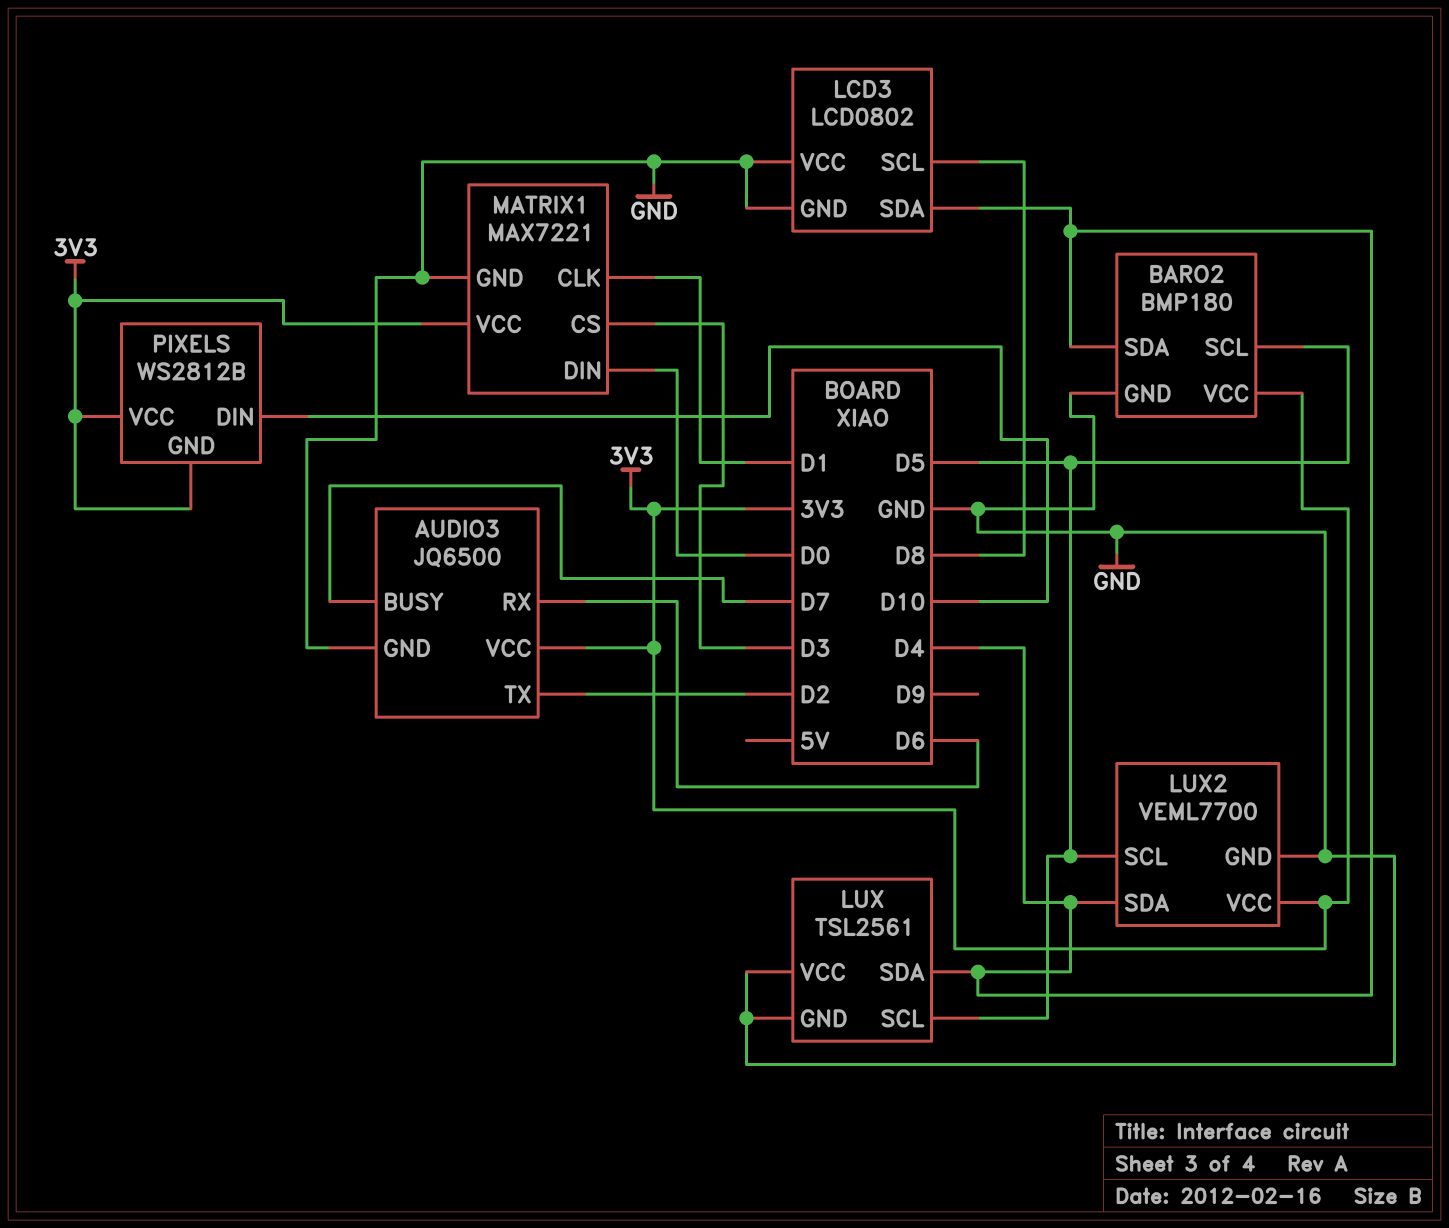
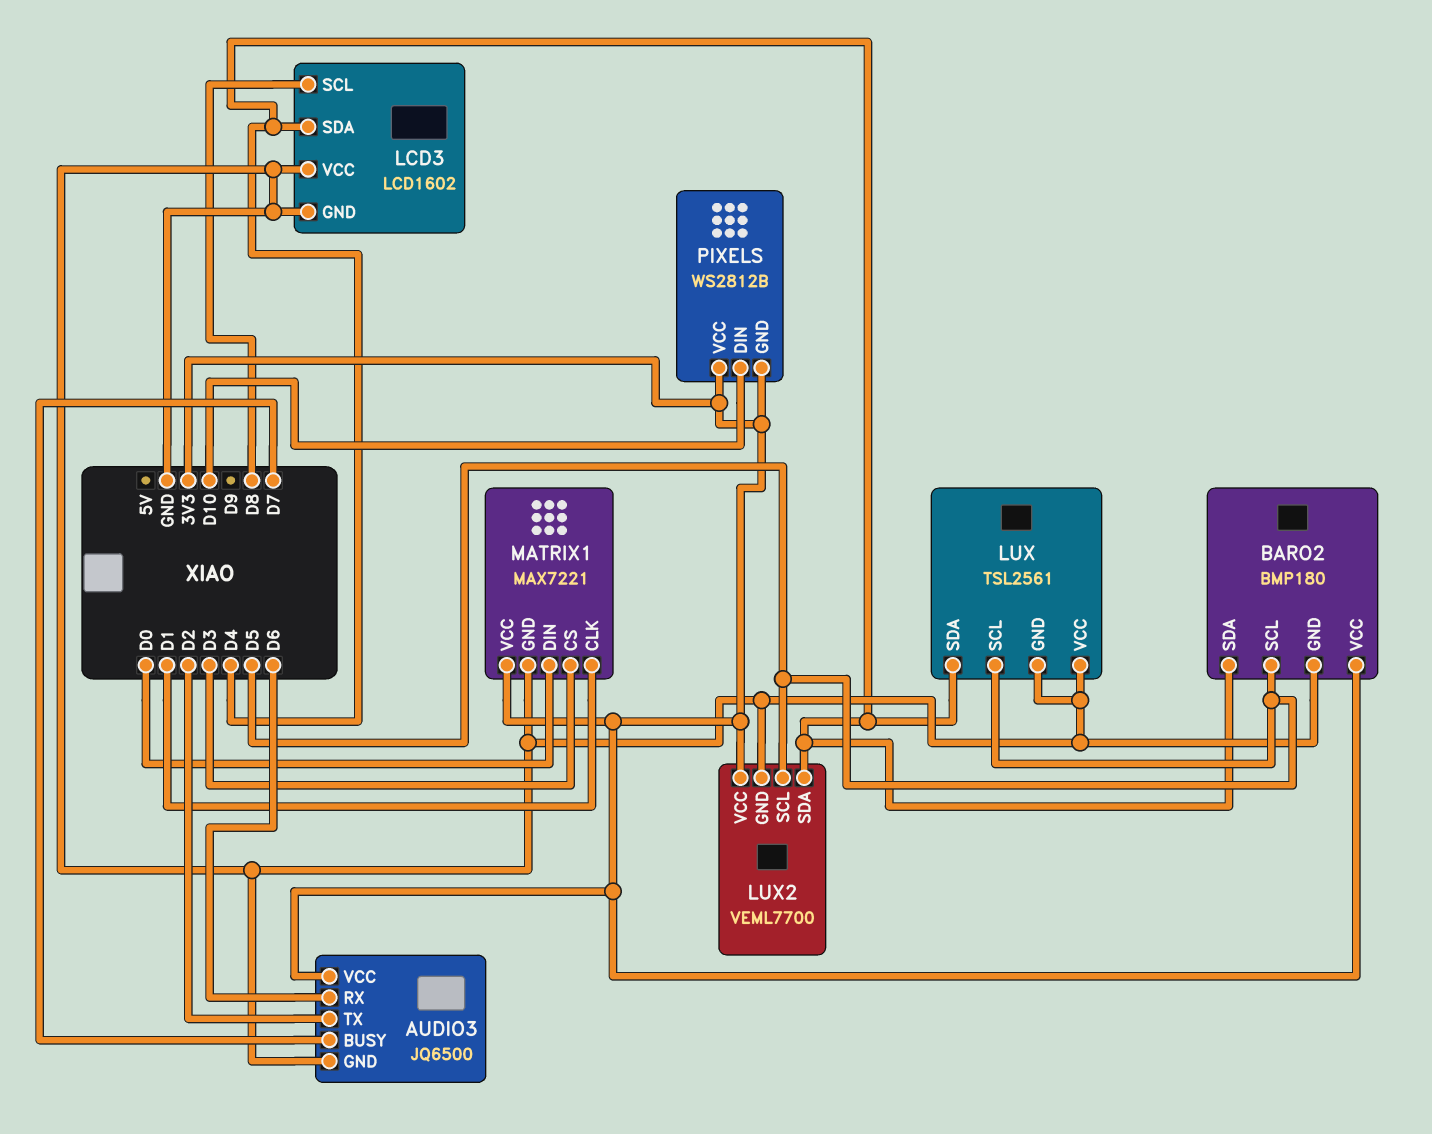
LCD3: LCD0802 -> LCD1602

